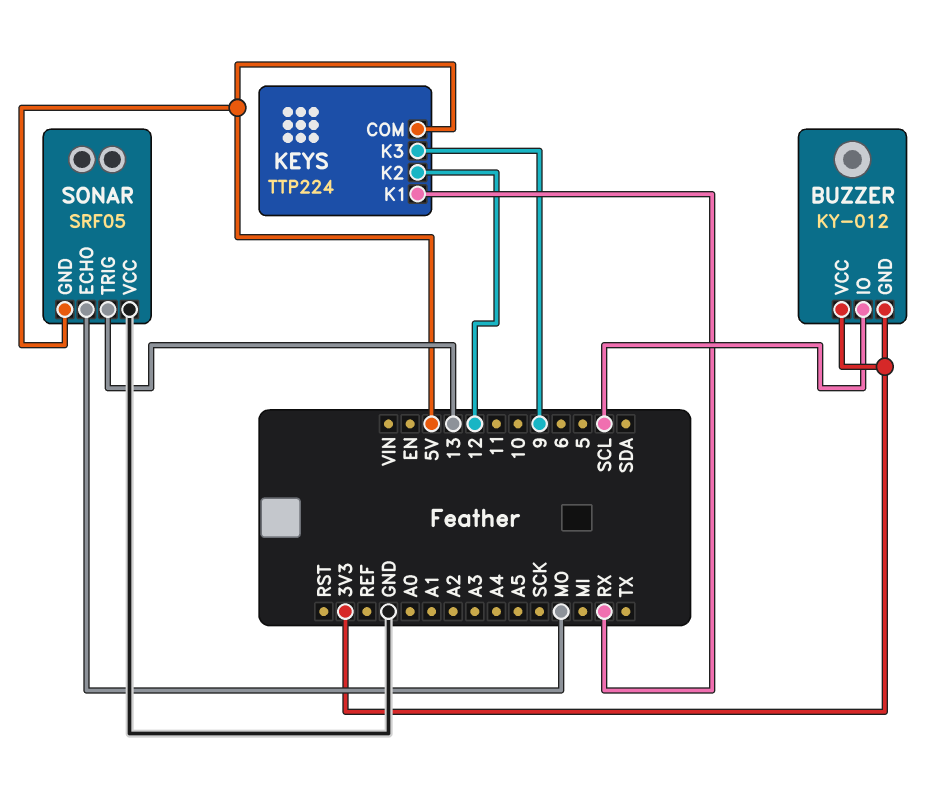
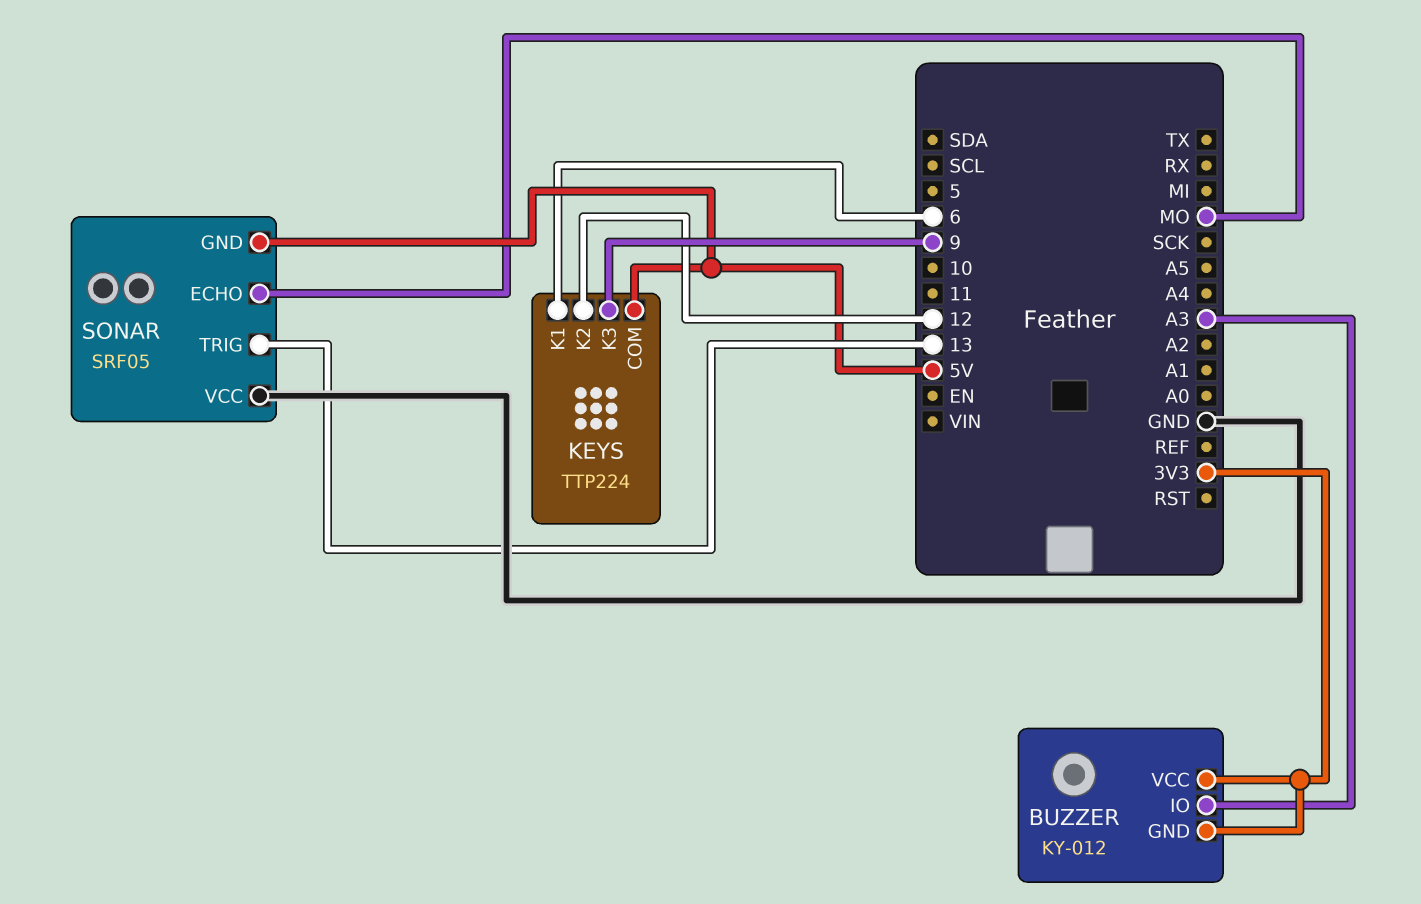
BUZZER pin IO: SCL -> A3
KEYS pin K1: RX -> 6

